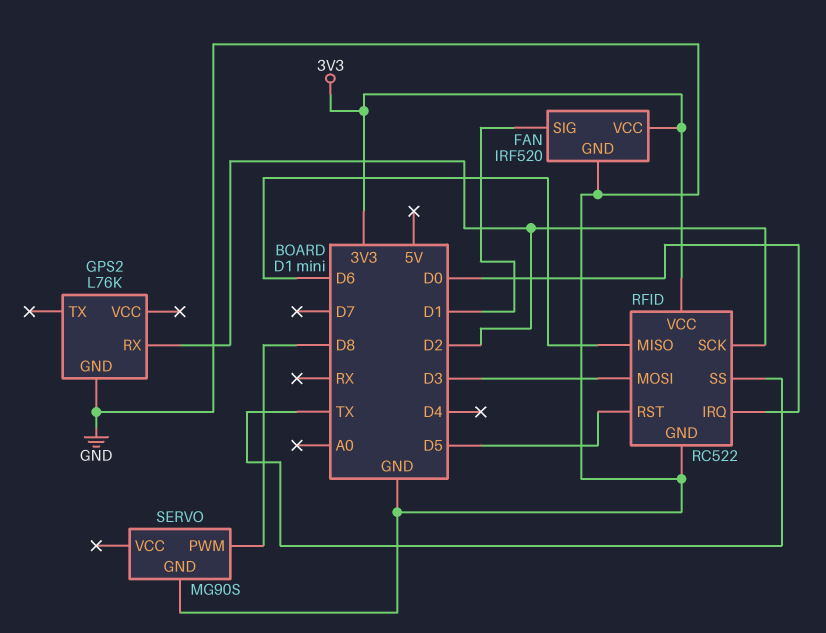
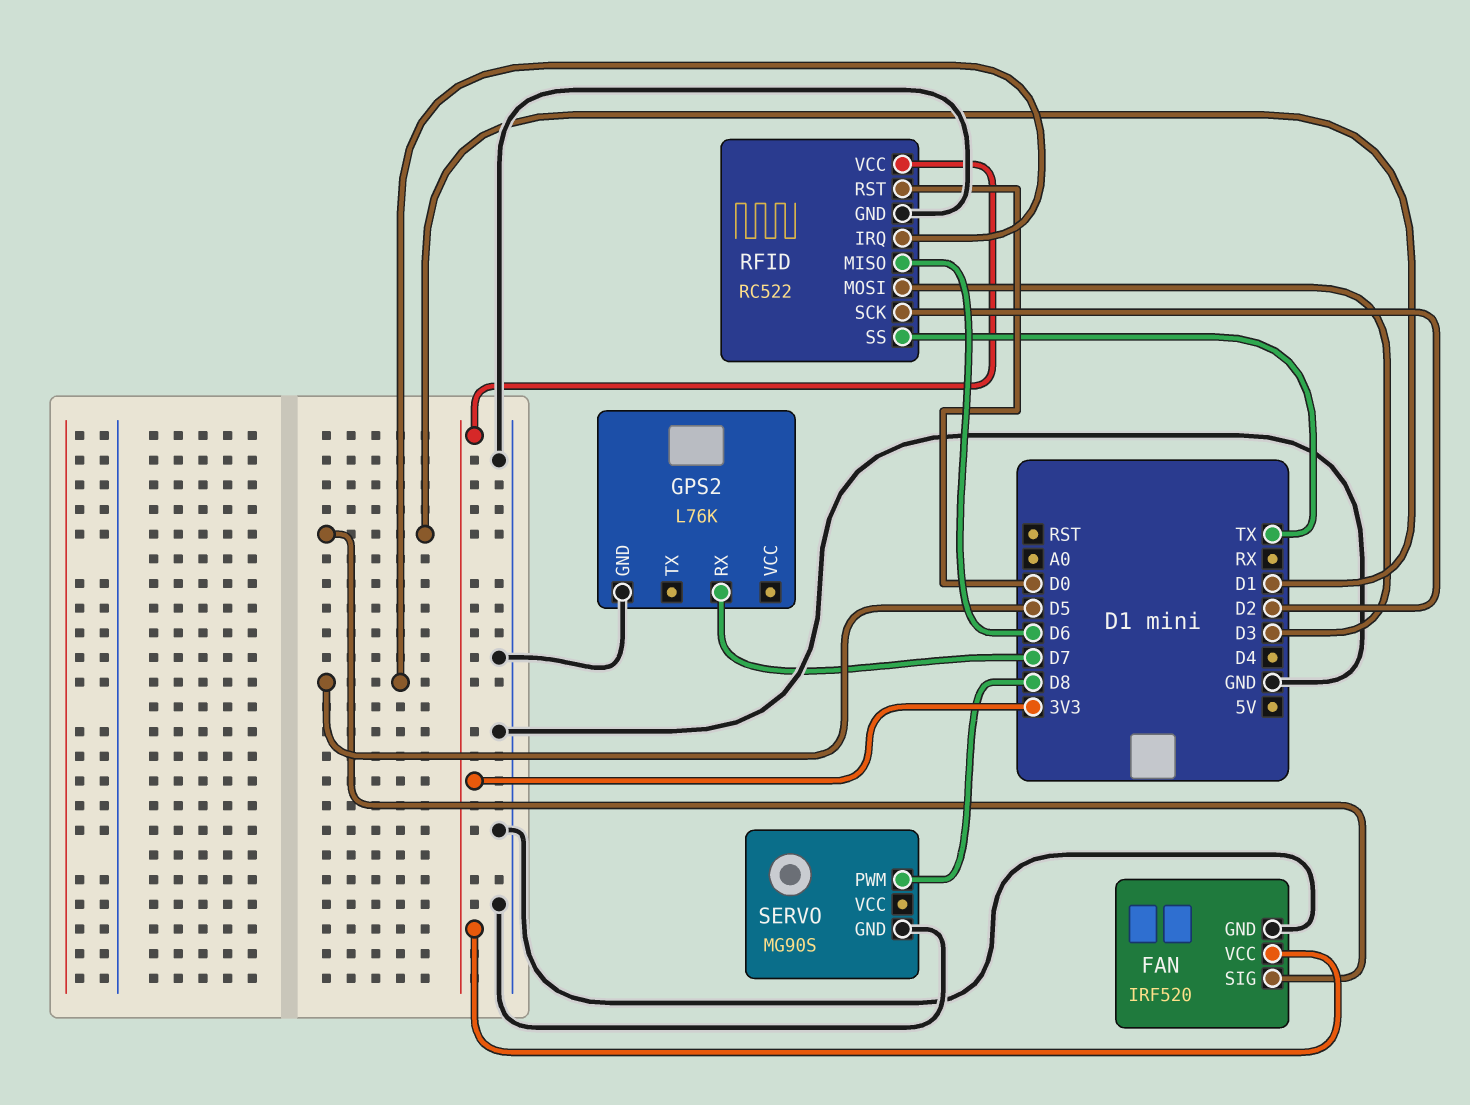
GPS2 pin RX: D2 -> D7
RFID pin IRQ: D0 -> D5
RFID pin RST: D5 -> D0

